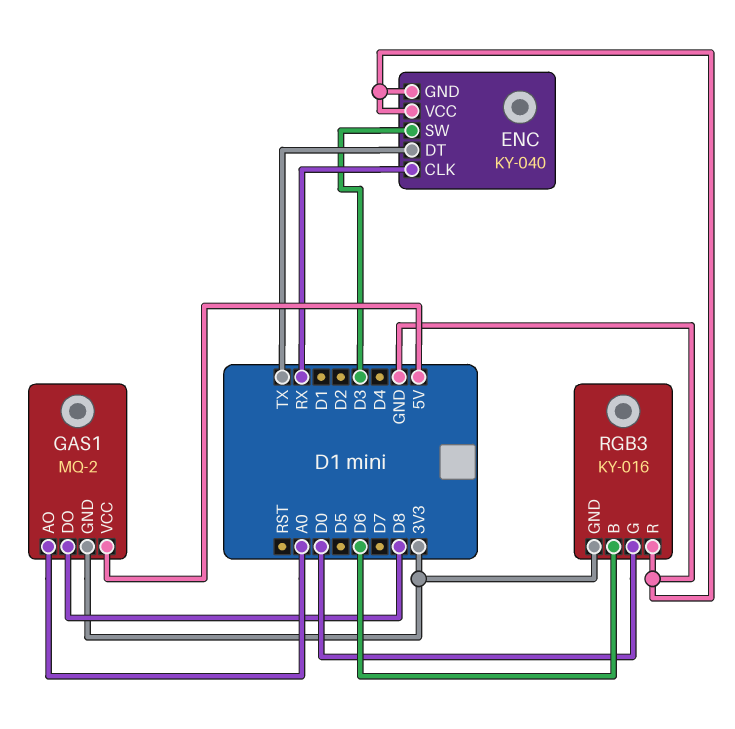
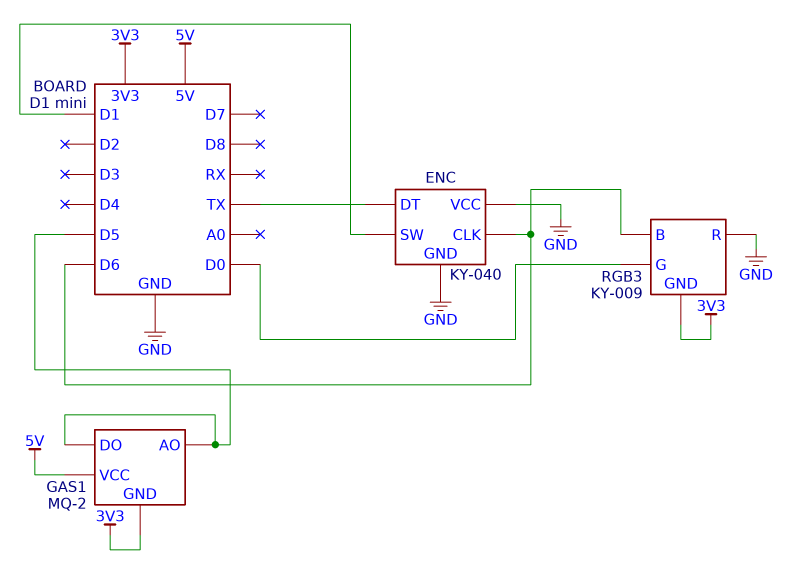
ENC pin CLK: RX -> D6
ENC pin SW: D3 -> D1
GAS1 pin AO: A0 -> D5
GAS1 pin DO: D8 -> D5
RGB3: KY-016 -> KY-009

